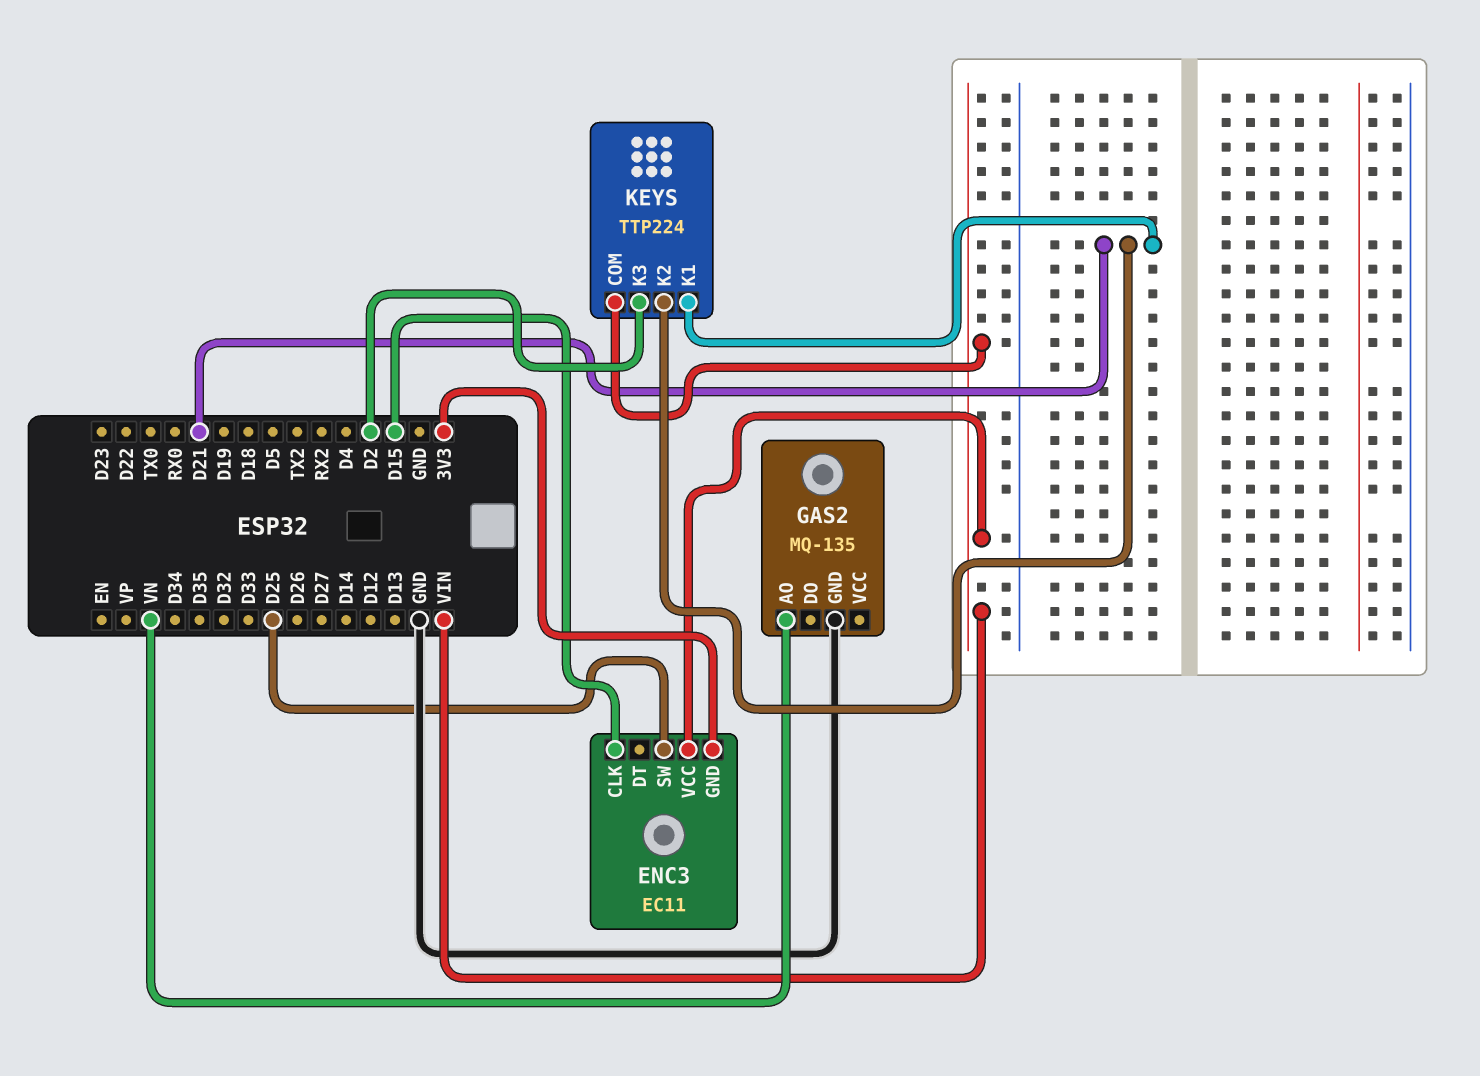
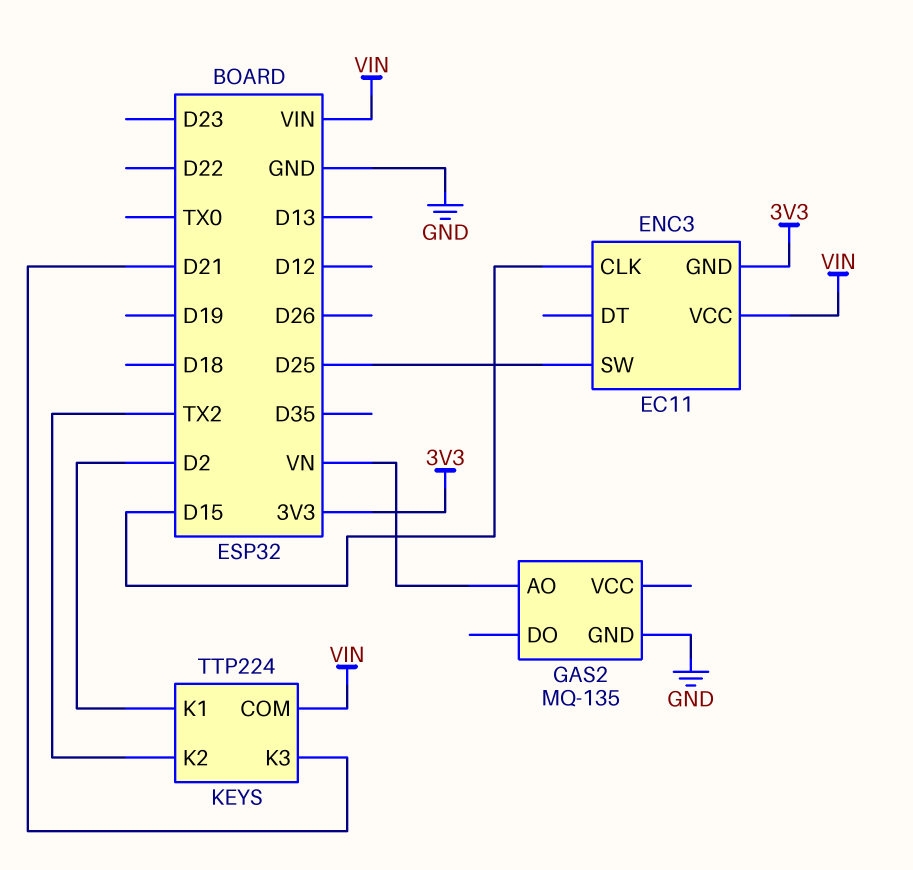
KEYS pin K1: D21 -> D2
KEYS pin K2: D21 -> TX2
KEYS pin K3: D2 -> D21

